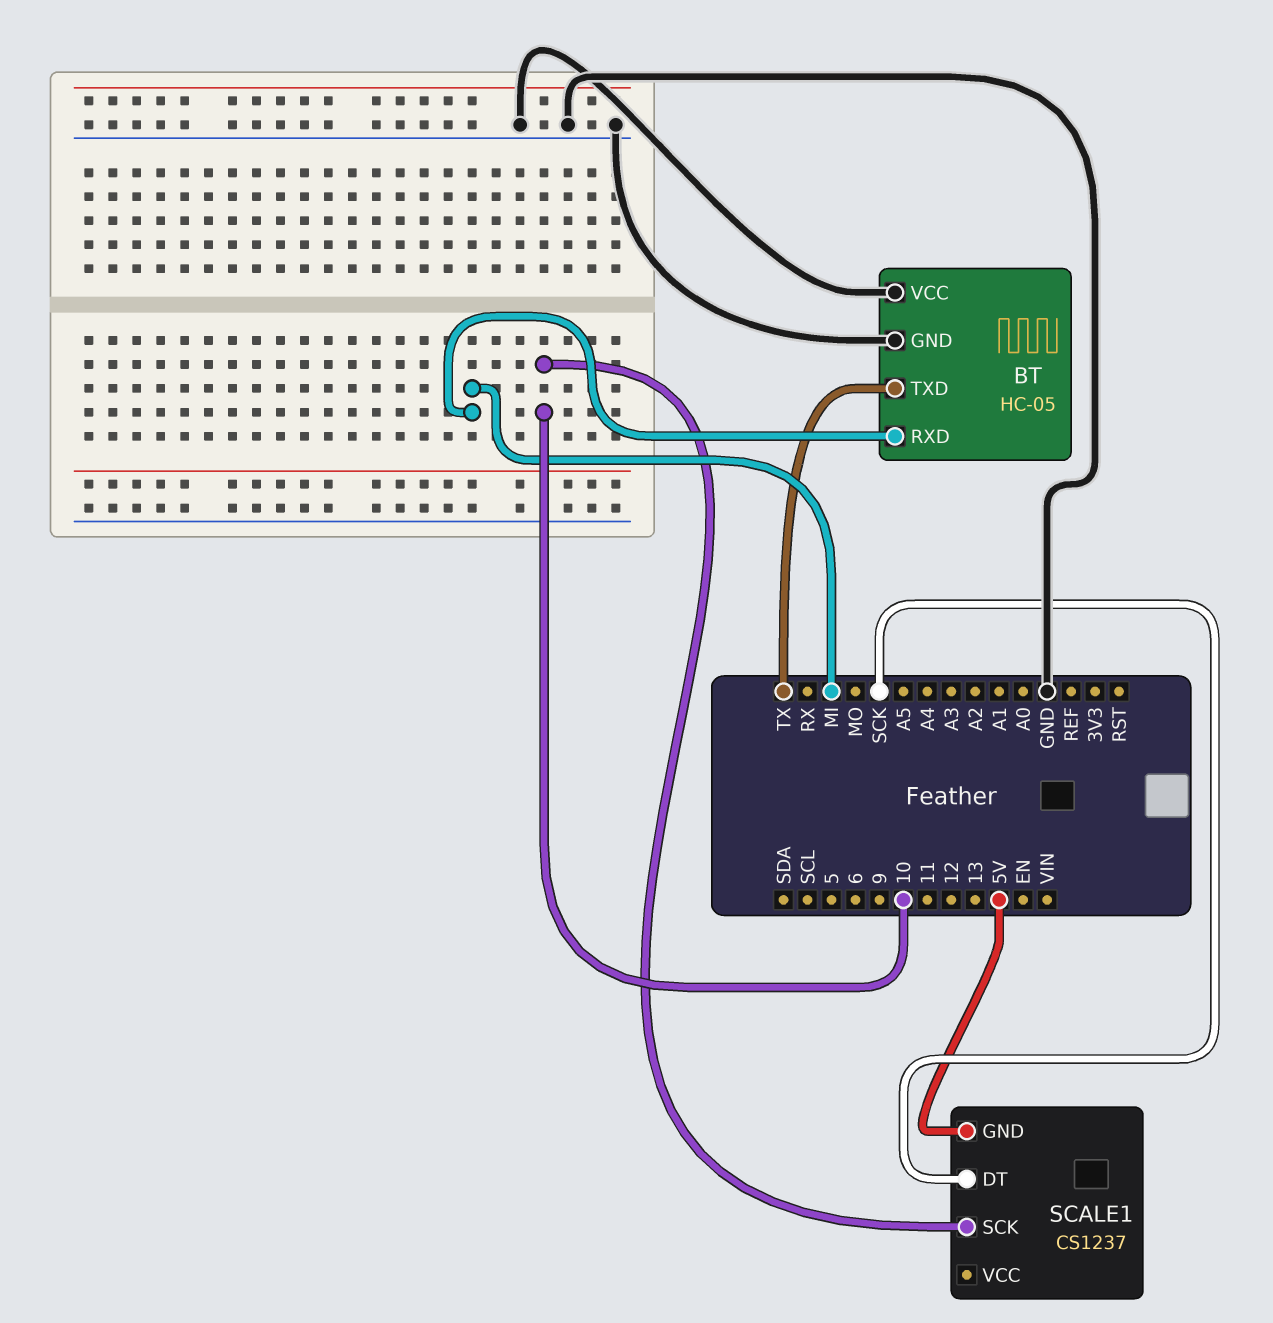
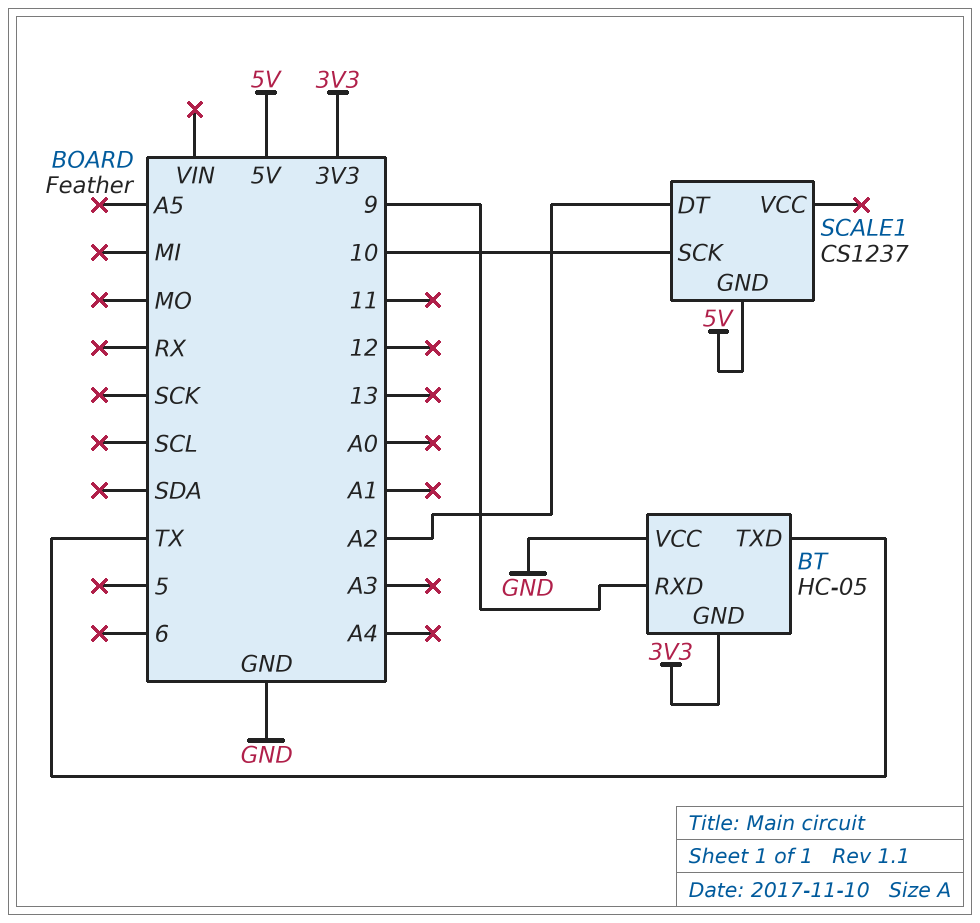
BT pin GND: GND -> 3V3
BT pin RXD: MI -> 9
SCALE1 pin DT: SCK -> A2

